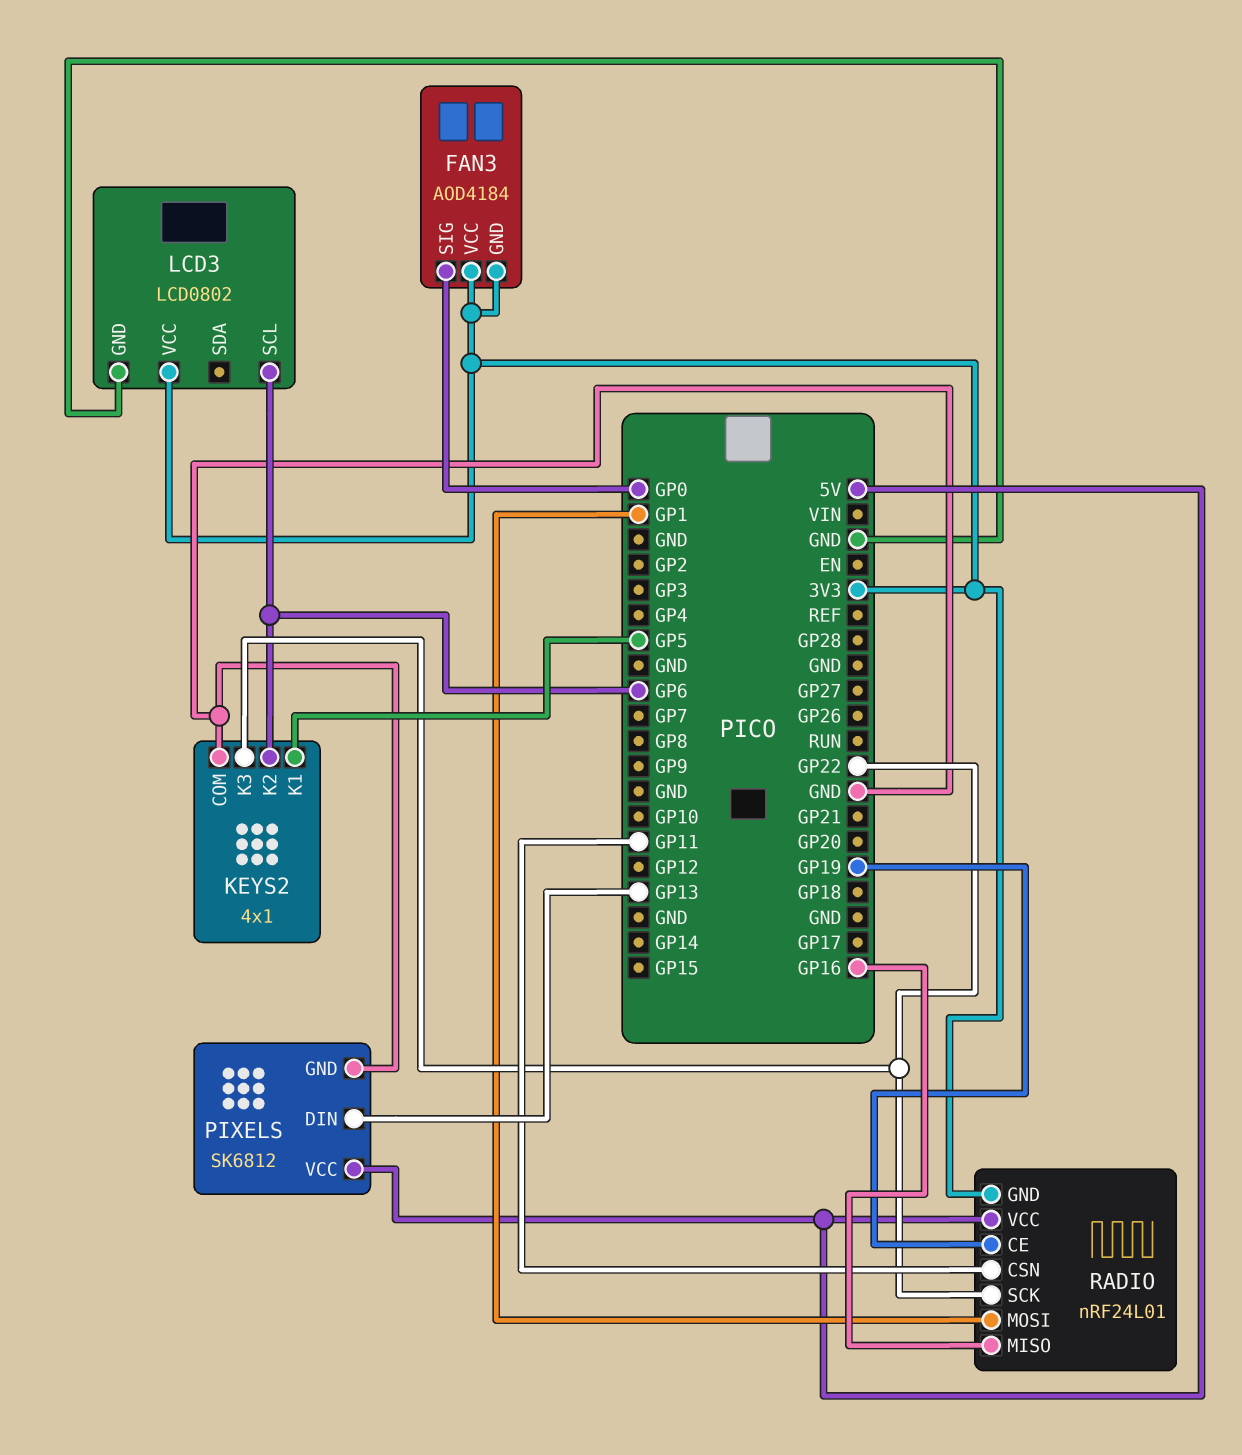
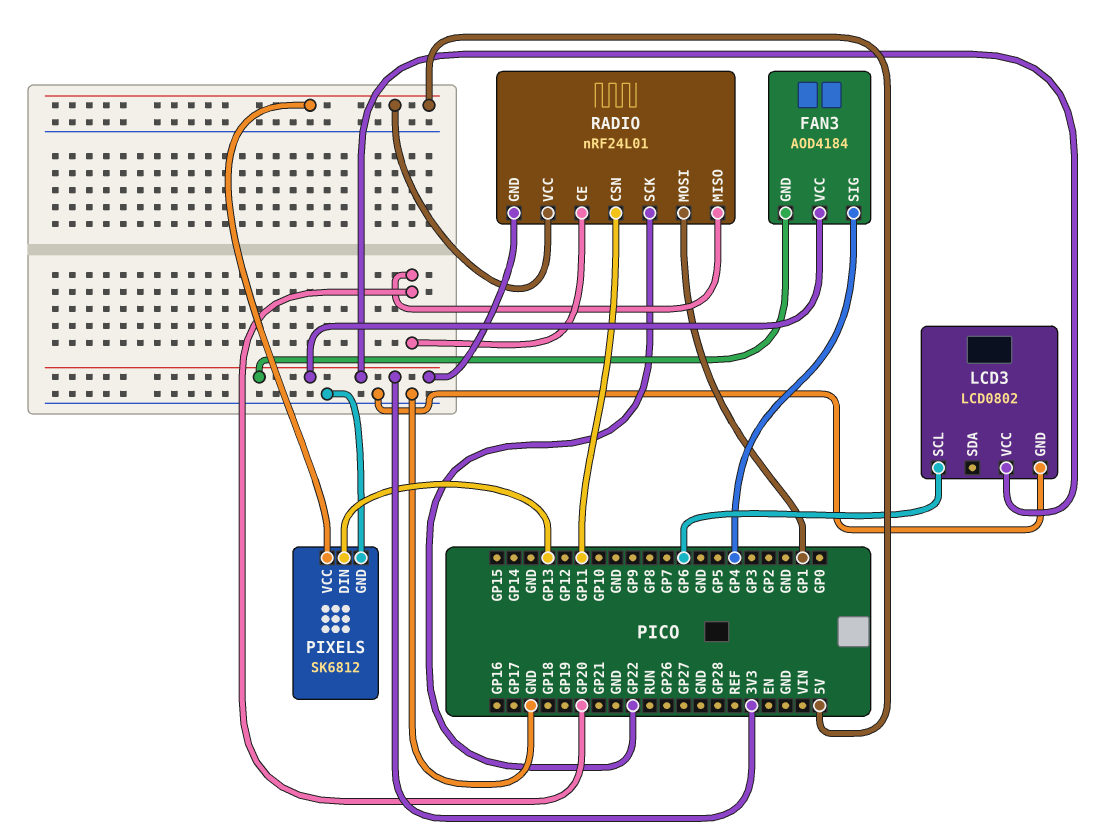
FAN3 pin SIG: GP0 -> GP4
KEYS2: 4x1 -> none
KEYS2 pin COM: GND -> none
KEYS2 pin K1: GP5 -> none
KEYS2 pin K2: GP6 -> none
KEYS2 pin K3: GP22 -> none
RADIO pin CE: GP19 -> GP20
RADIO pin MISO: GP16 -> GP20

